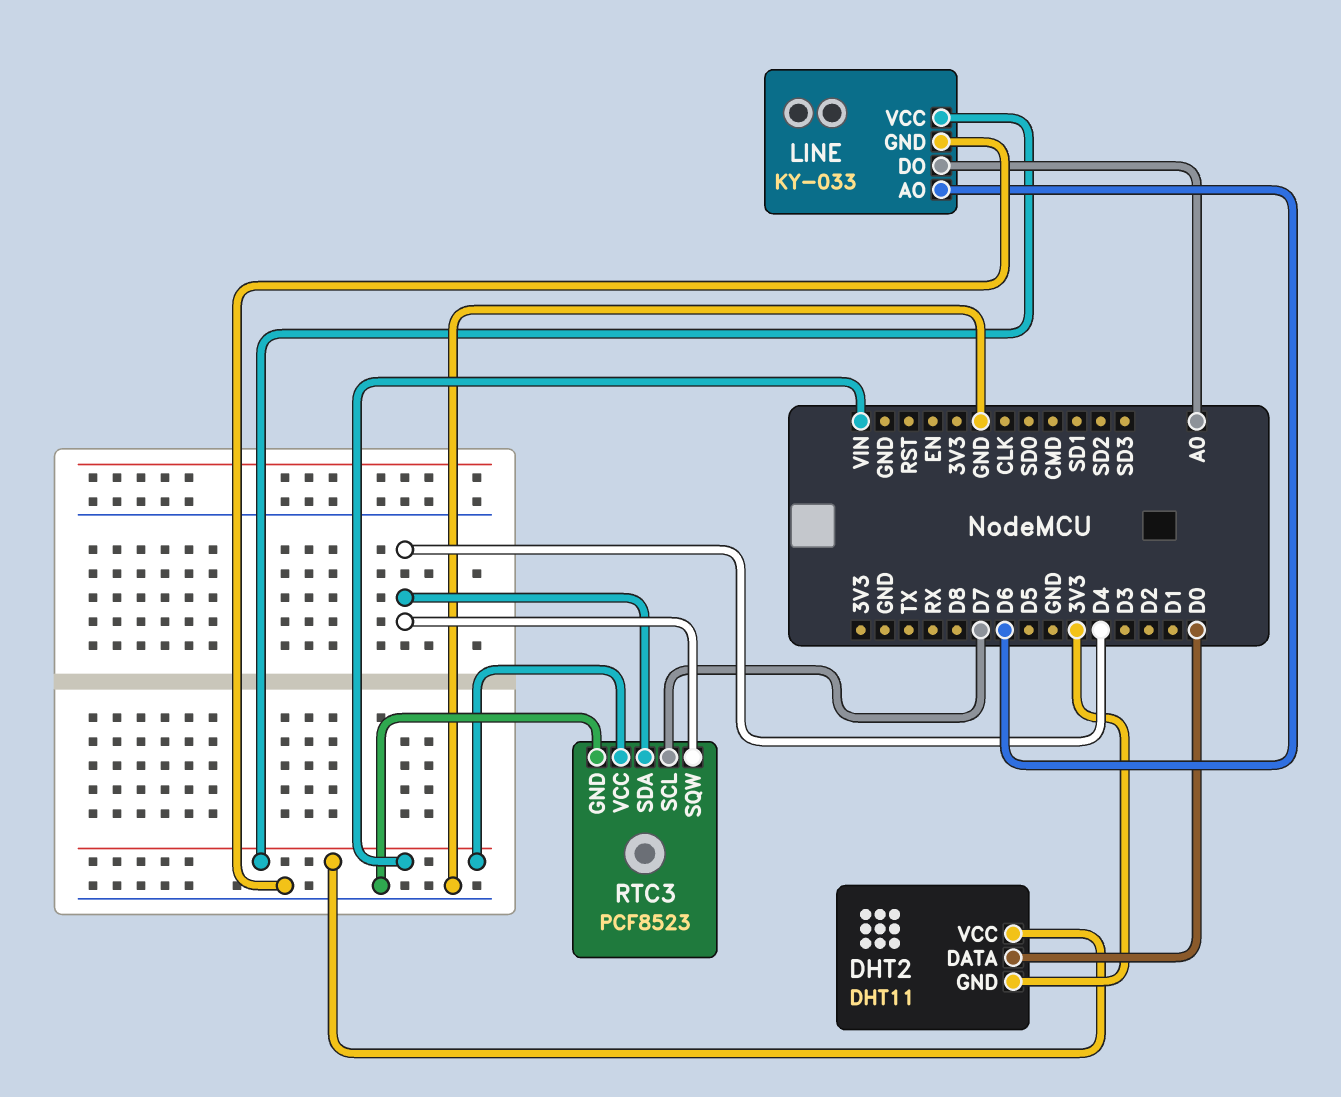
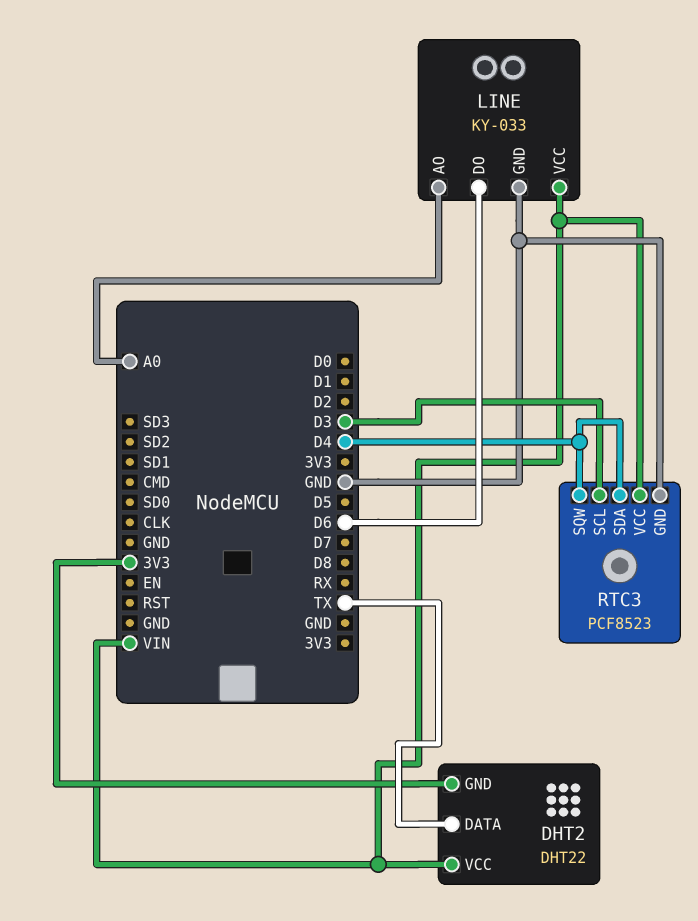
DHT2: DHT11 -> DHT22
DHT2 pin DATA: D0 -> TX
LINE pin AO: D6 -> A0
LINE pin DO: A0 -> D6
RTC3 pin SCL: D7 -> D3

